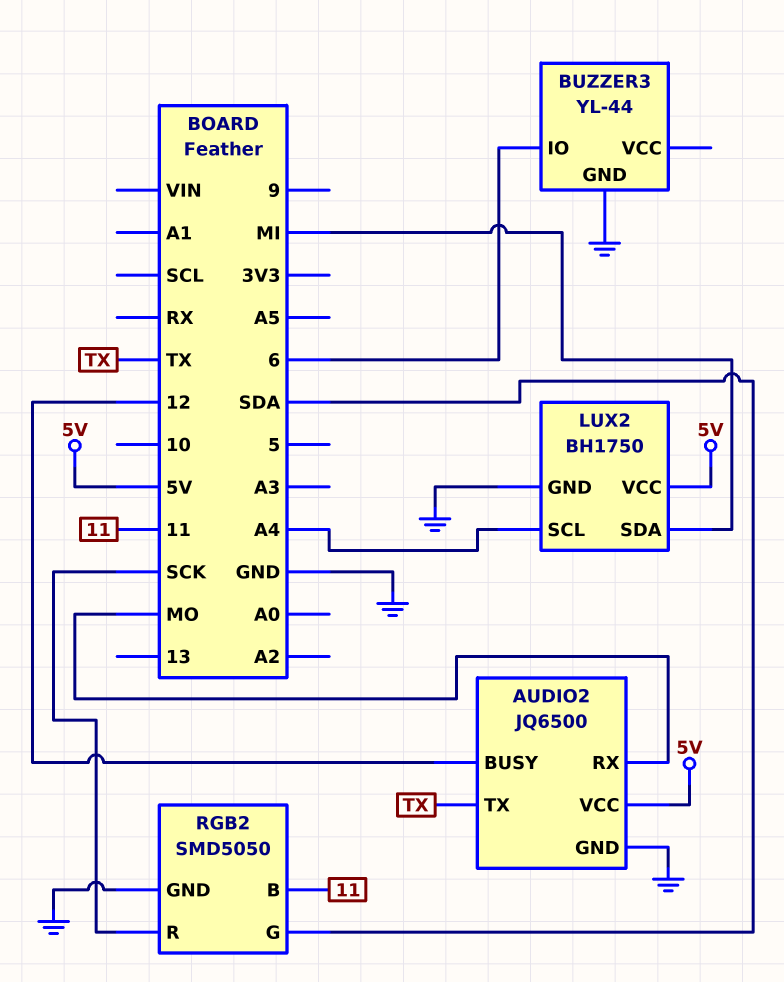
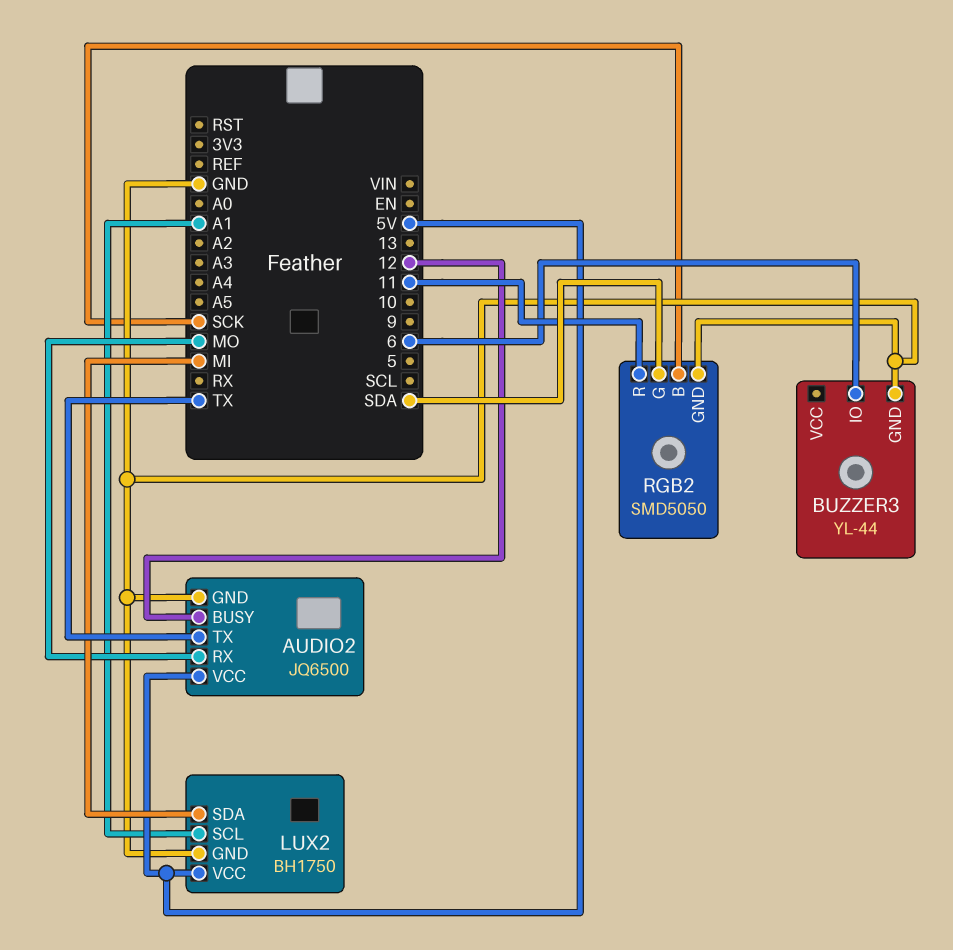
LUX2 pin SCL: A4 -> A1
RGB2 pin B: 11 -> SCK
RGB2 pin R: SCK -> 11

